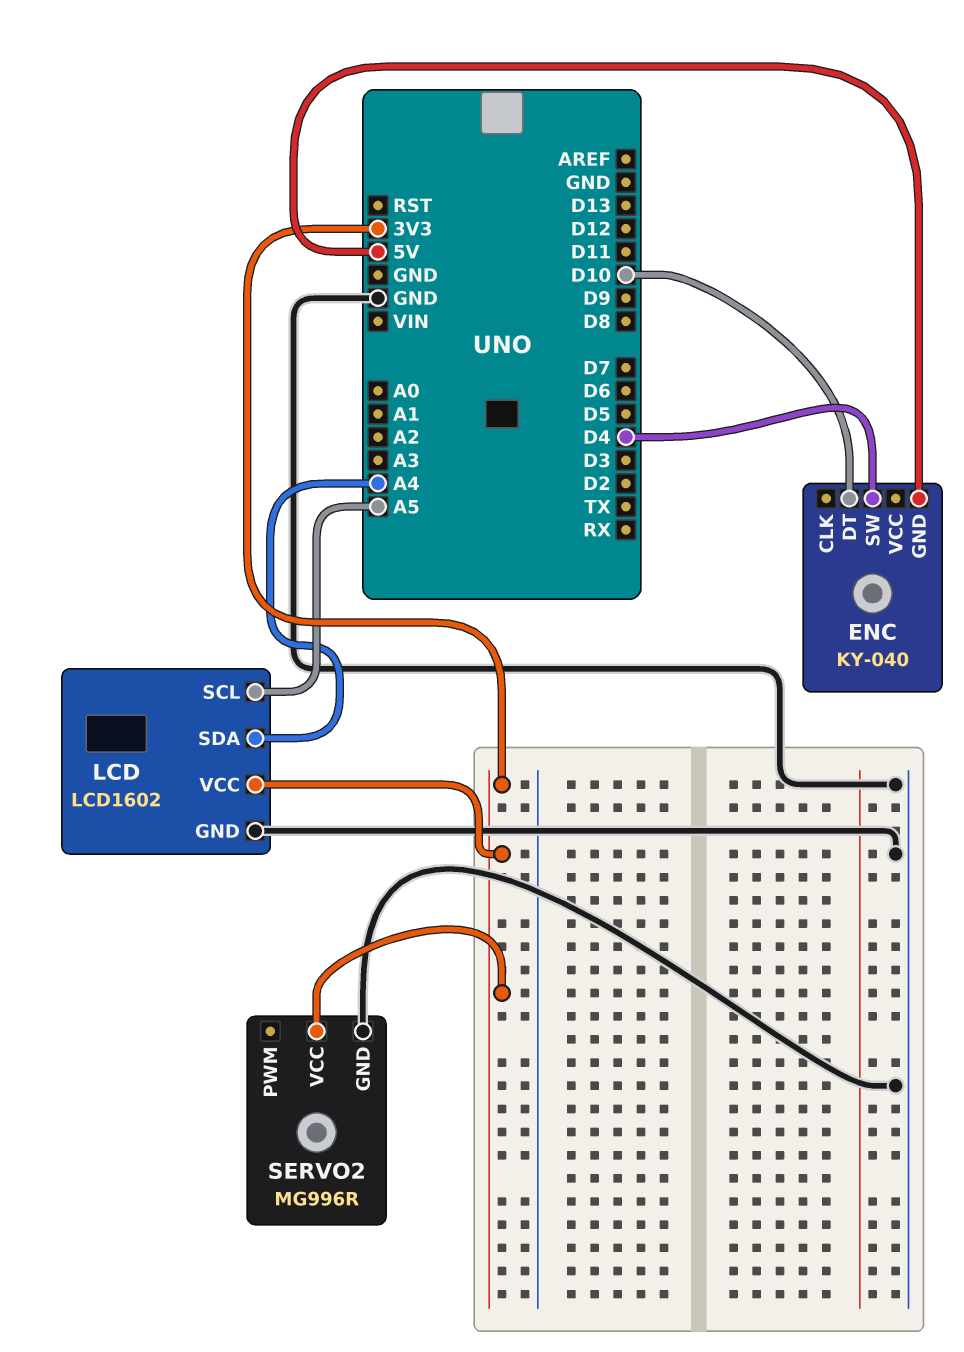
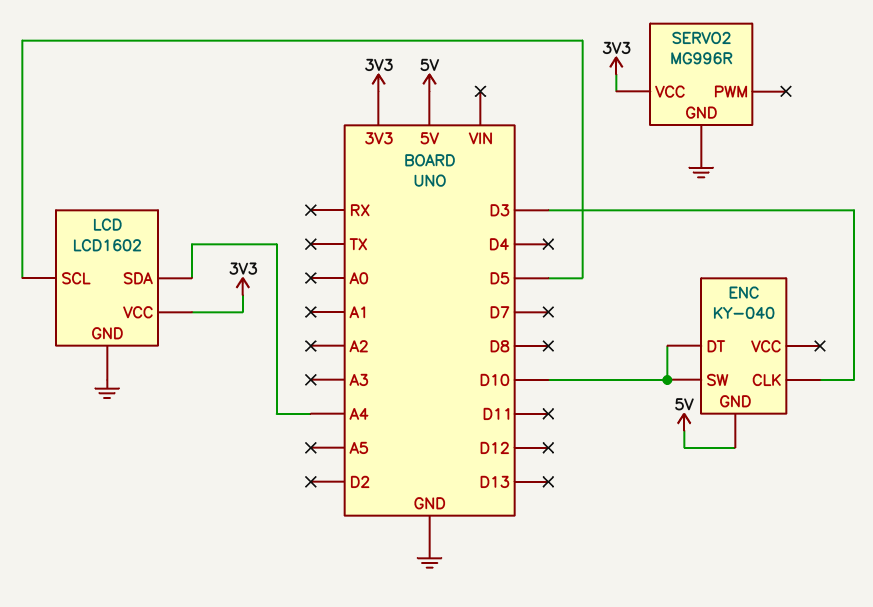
ENC pin CLK: none -> D3
ENC pin SW: D4 -> D10
LCD pin SCL: A5 -> D5

